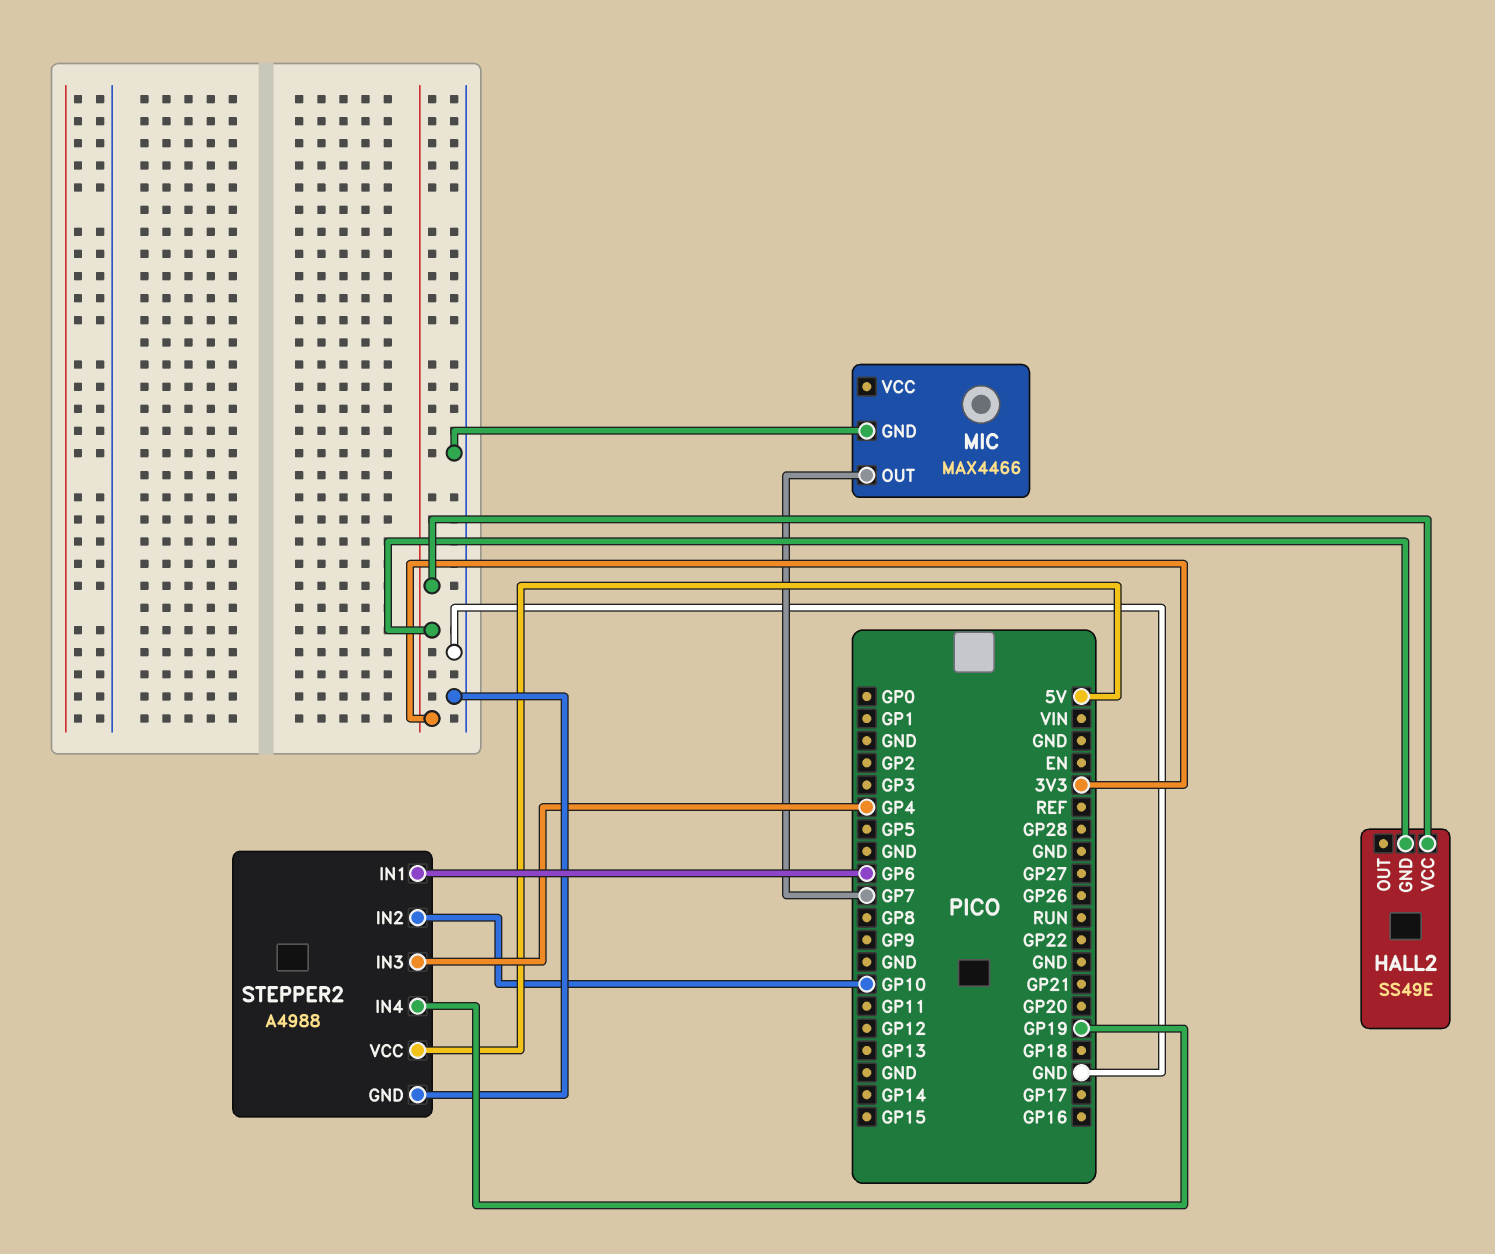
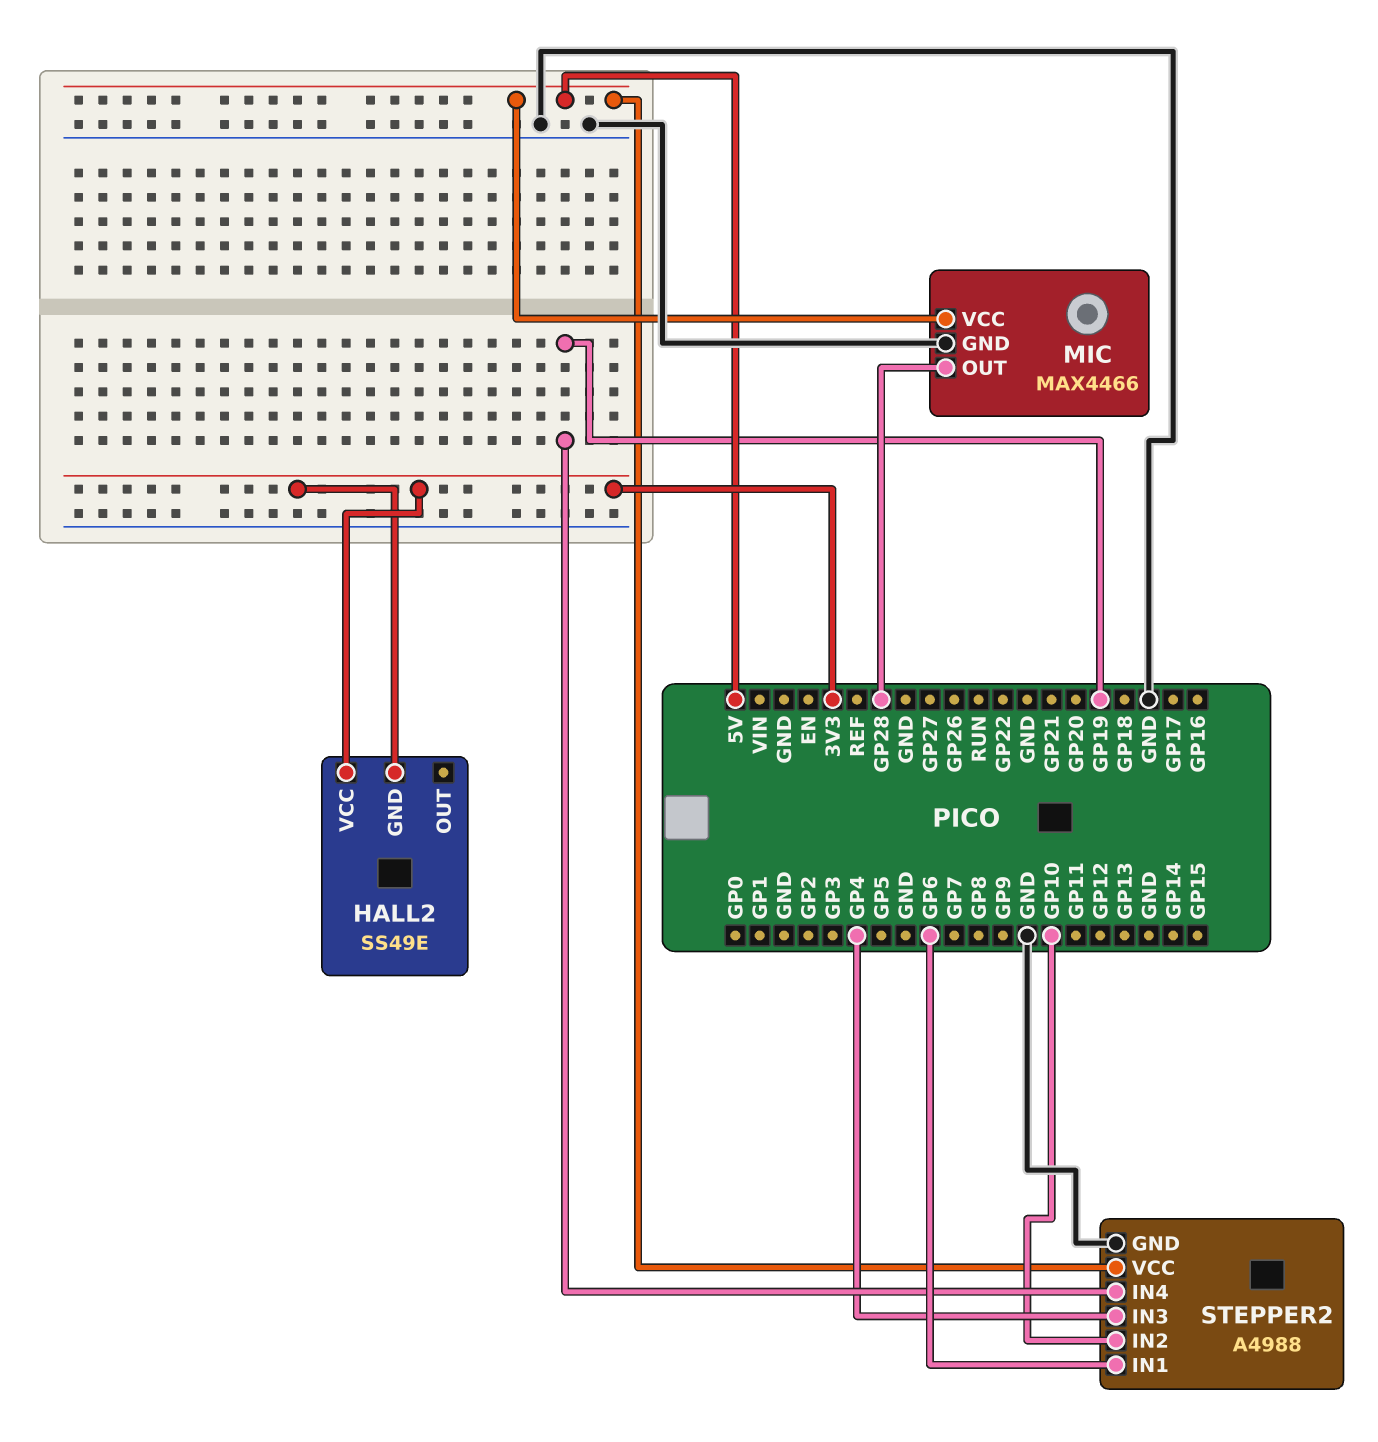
MIC pin OUT: GP7 -> GP28
MIC pin VCC: none -> 5V

